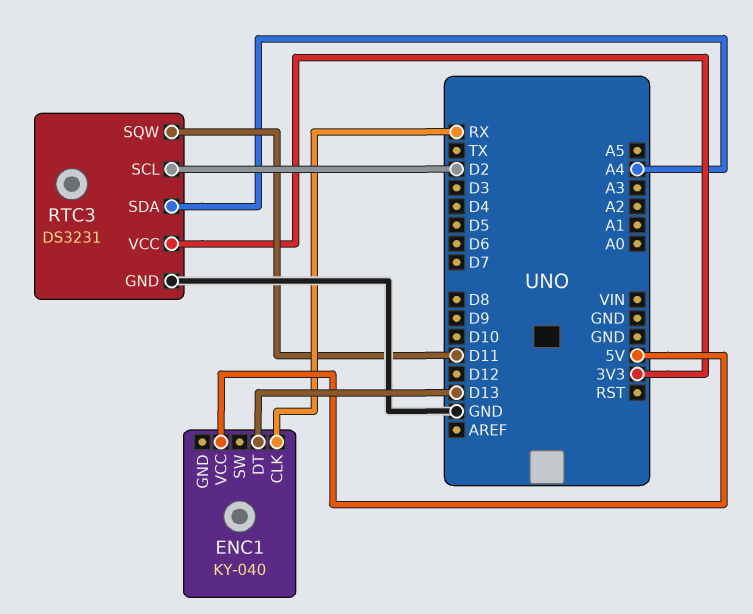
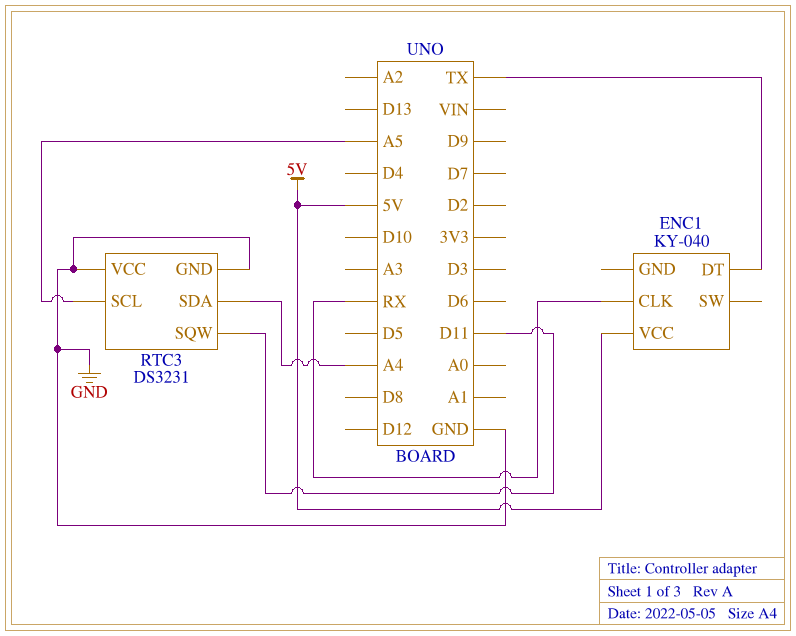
ENC1 pin DT: D13 -> TX
RTC3 pin SCL: D2 -> A5
RTC3 pin VCC: 3V3 -> GND

